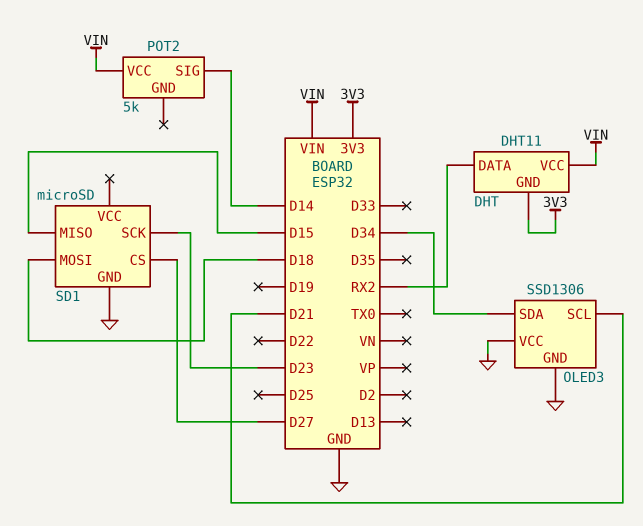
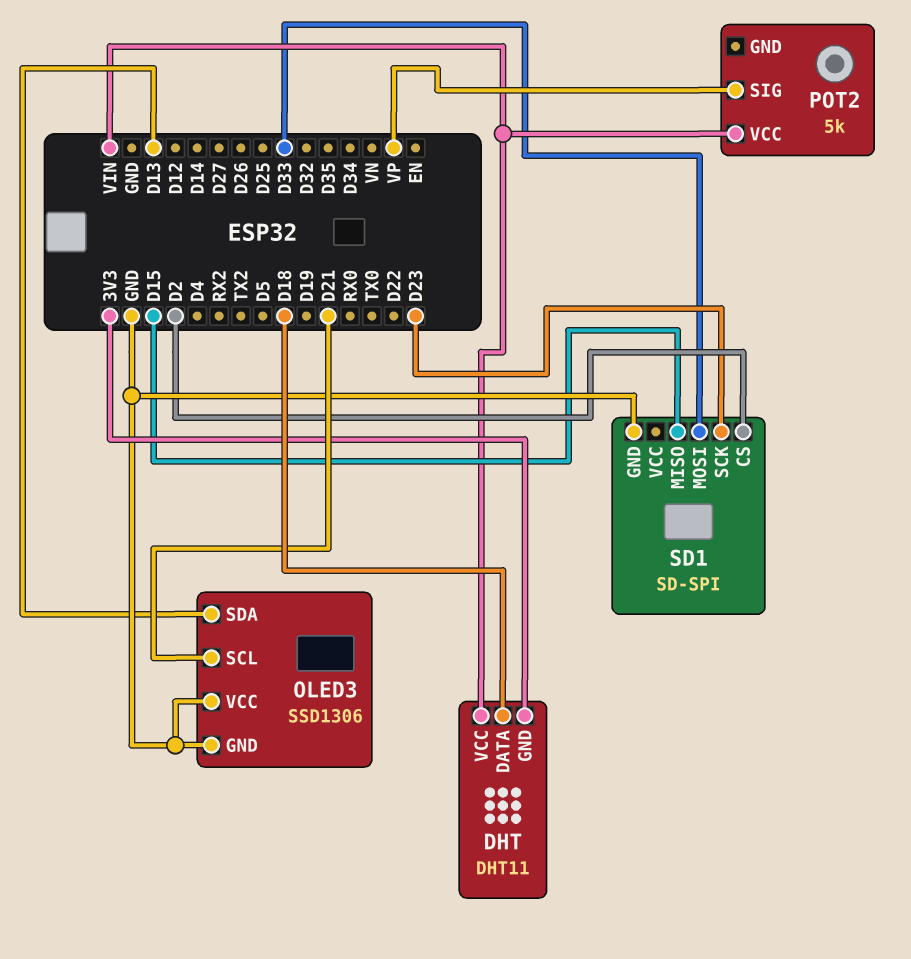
DHT pin DATA: RX2 -> D18
OLED3 pin SDA: D34 -> D13
POT2 pin SIG: D14 -> VP
SD1: microSD -> SD-SPI
SD1 pin CS: D27 -> D2
SD1 pin MOSI: D18 -> D33

